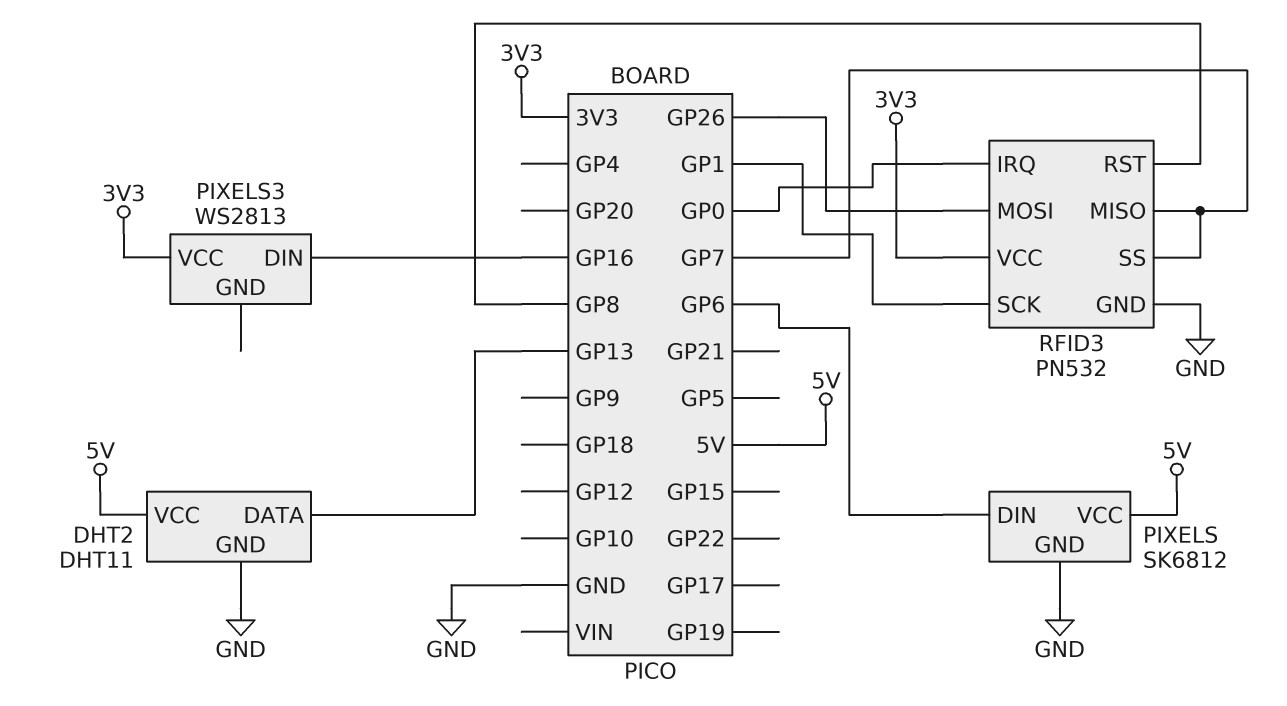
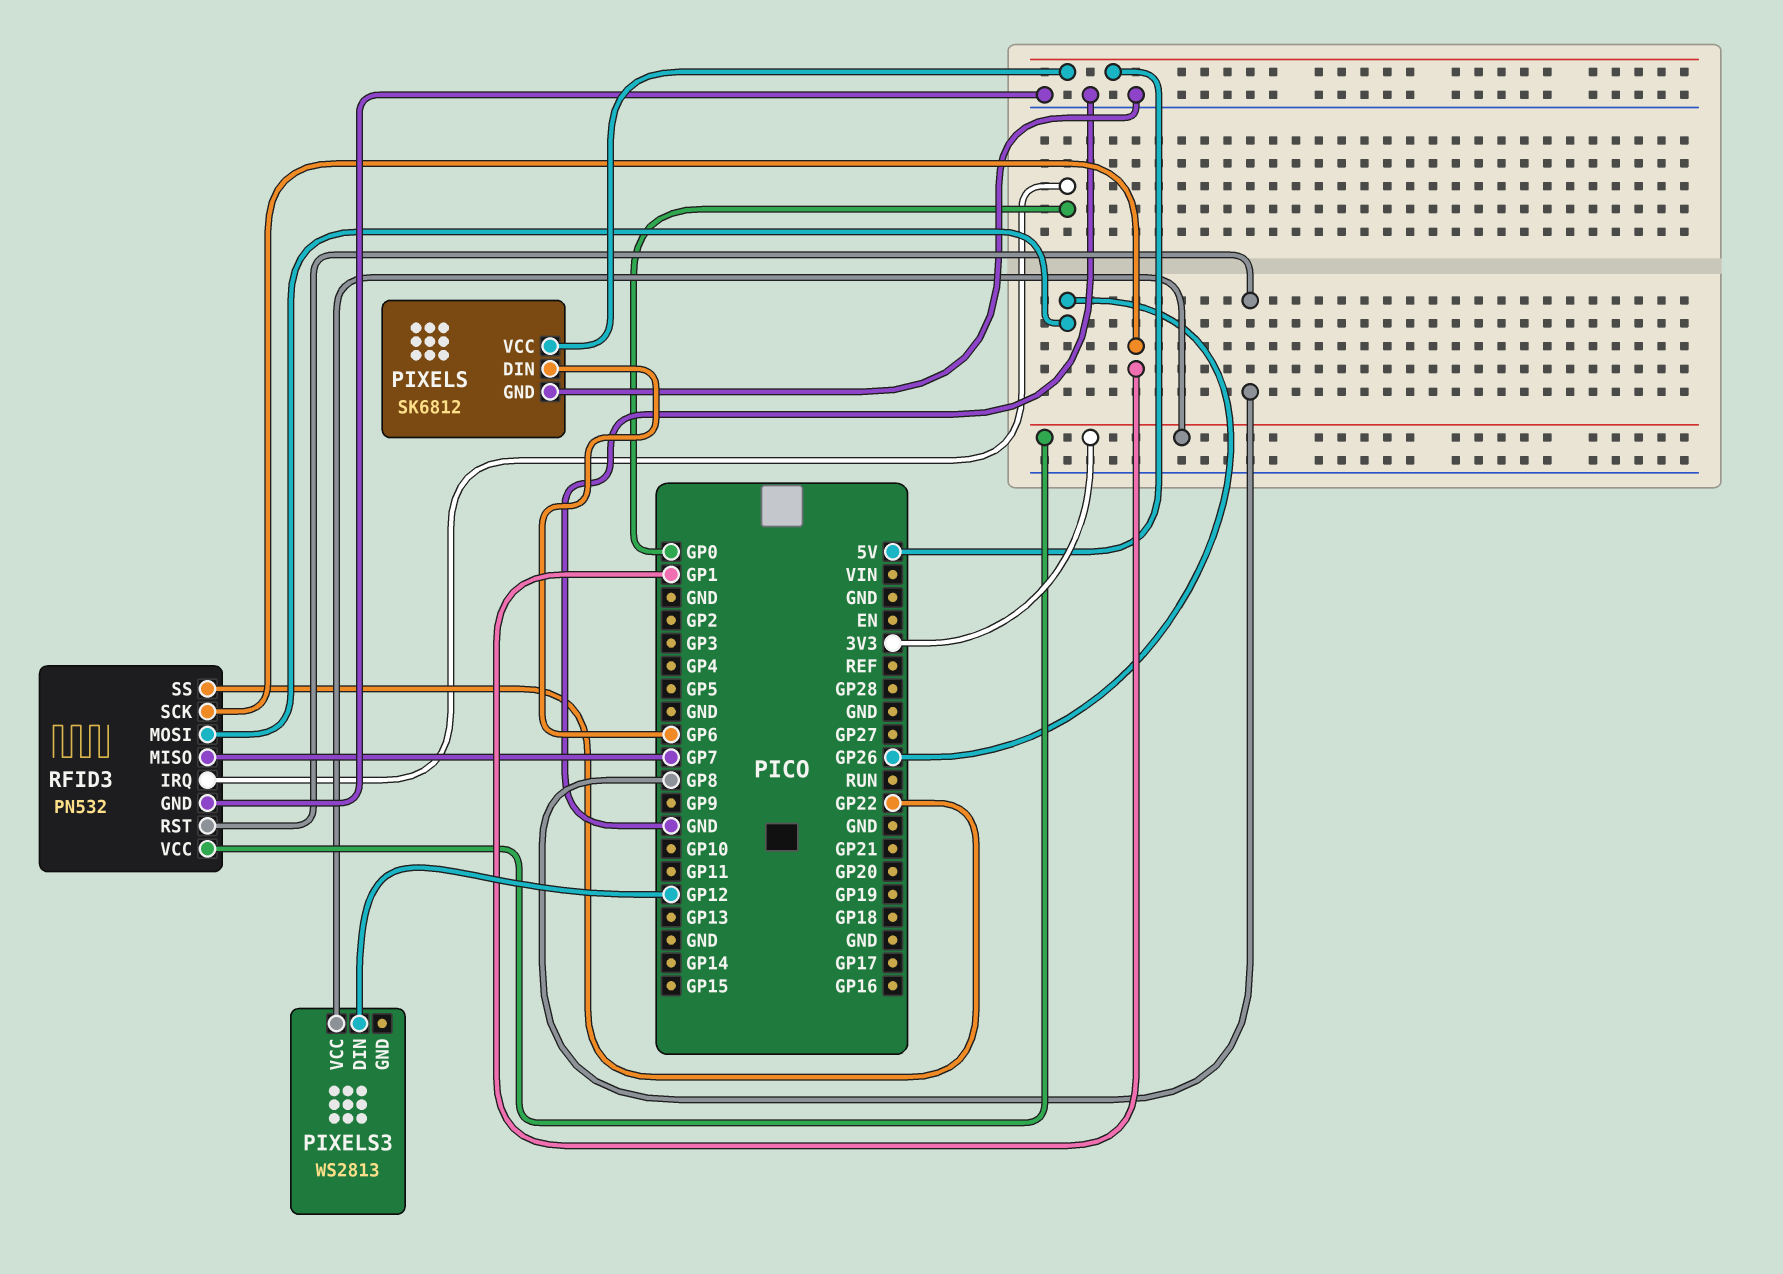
DHT2: DHT11 -> none
DHT2 pin DATA: GP13 -> none
DHT2 pin GND: GND -> none
DHT2 pin VCC: 5V -> none
PIXELS3 pin DIN: GP16 -> GP12
RFID3 pin SS: GP7 -> GP22

